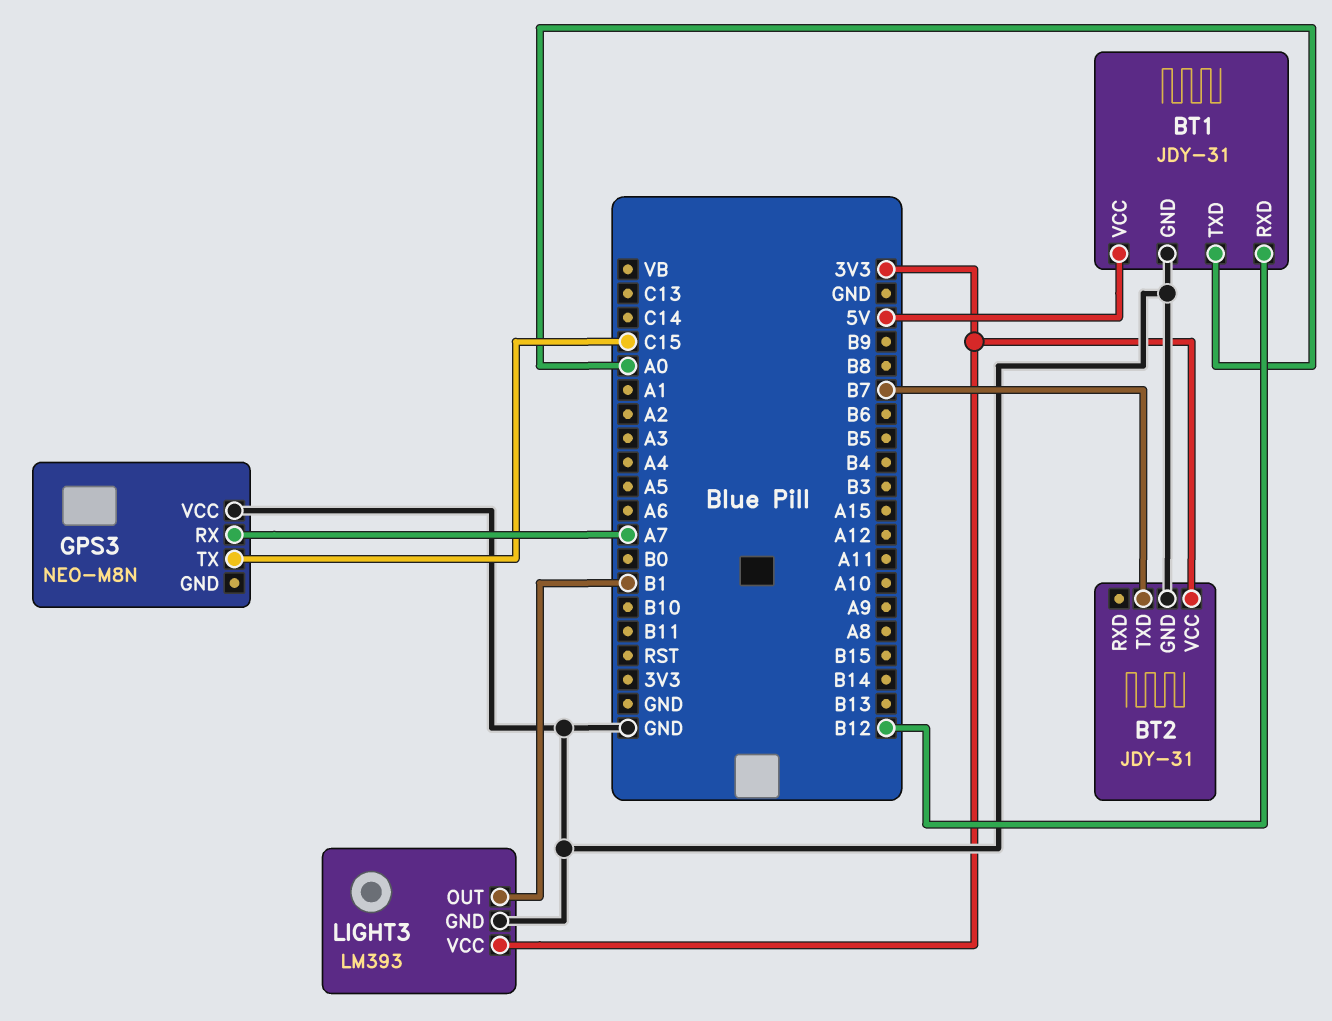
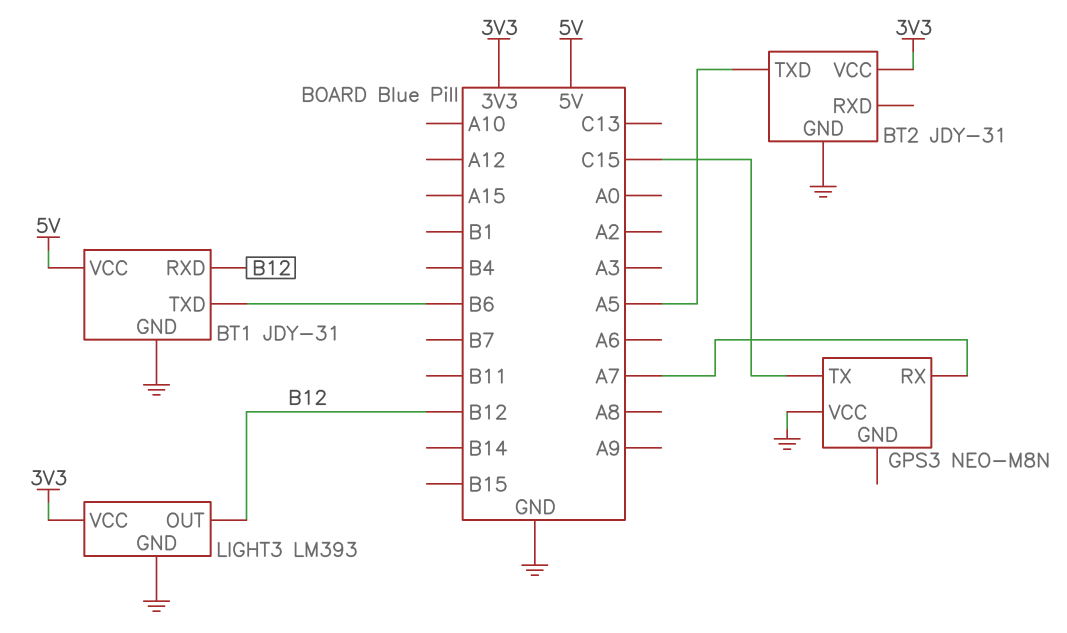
BT1 pin TXD: A0 -> B6
BT2 pin TXD: B7 -> A5
LIGHT3 pin OUT: B1 -> B12

